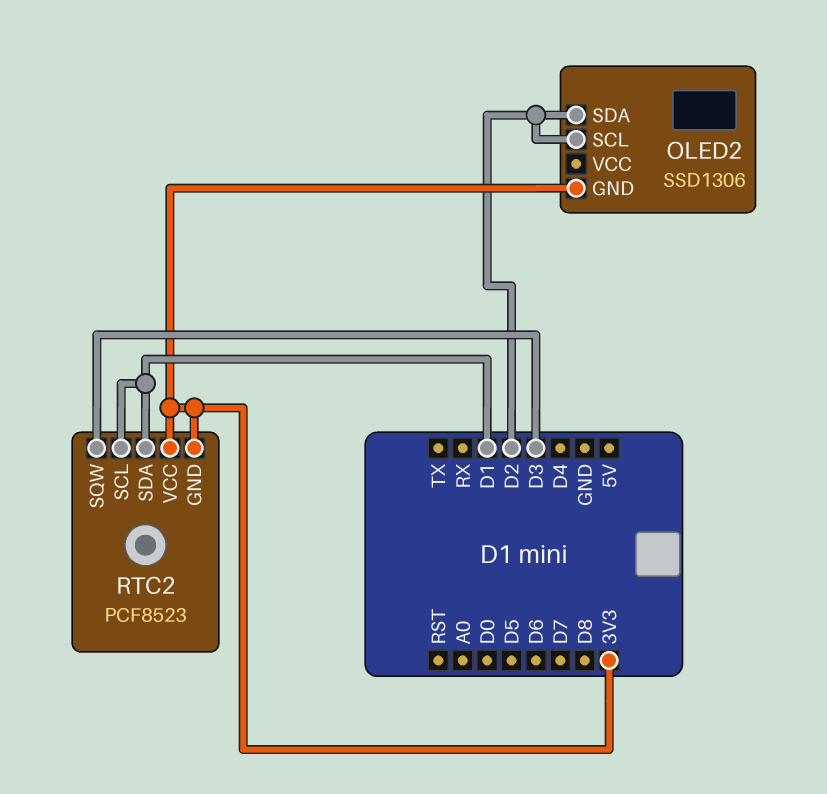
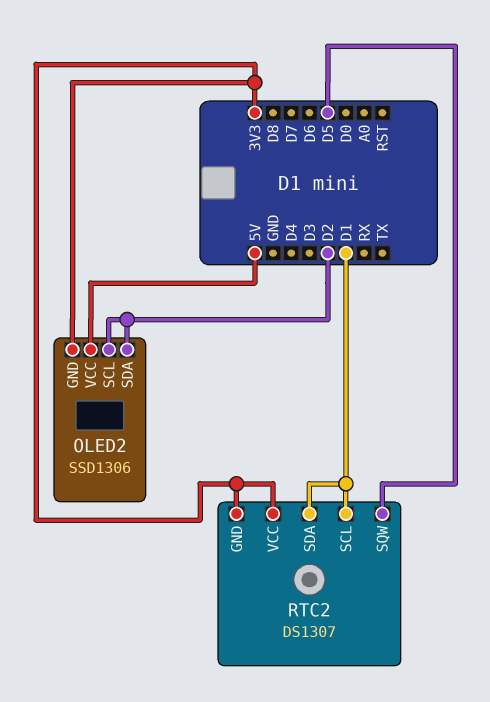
OLED2 pin VCC: none -> 5V
RTC2: PCF8523 -> DS1307
RTC2 pin SQW: D3 -> D5

